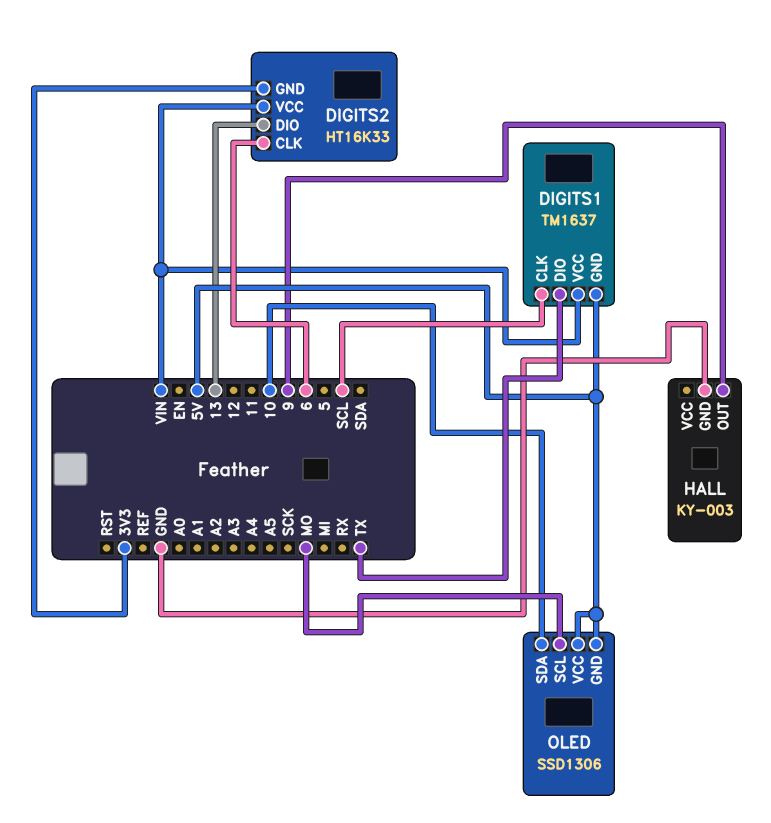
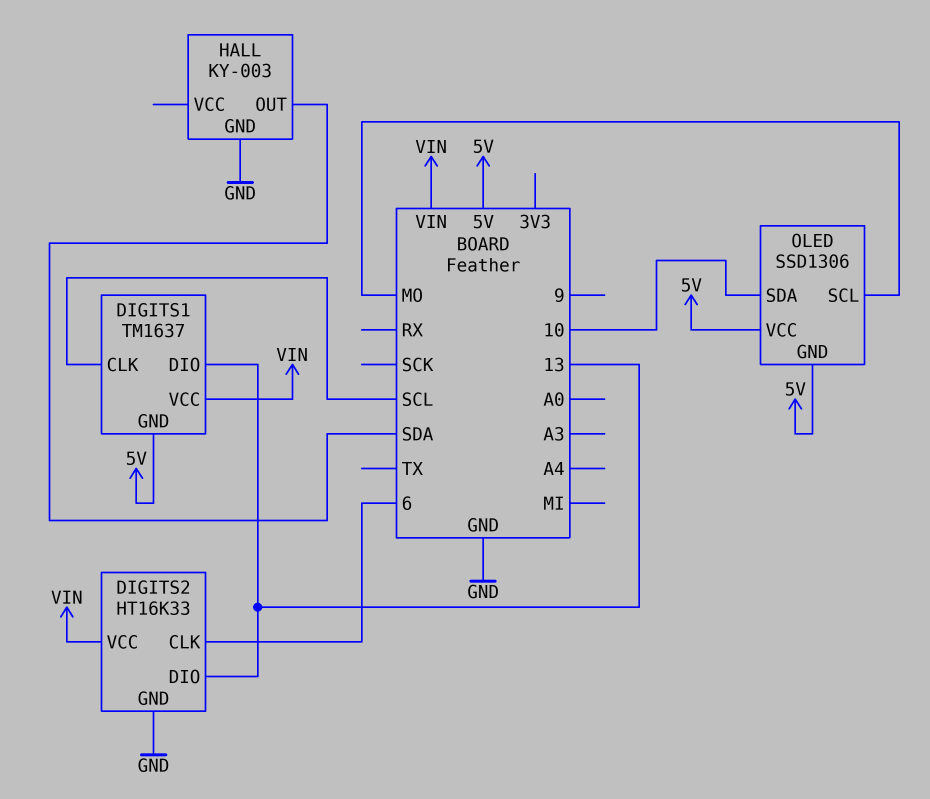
DIGITS1 pin DIO: TX -> 13
DIGITS2 pin GND: 3V3 -> GND
HALL pin OUT: 9 -> SDA

